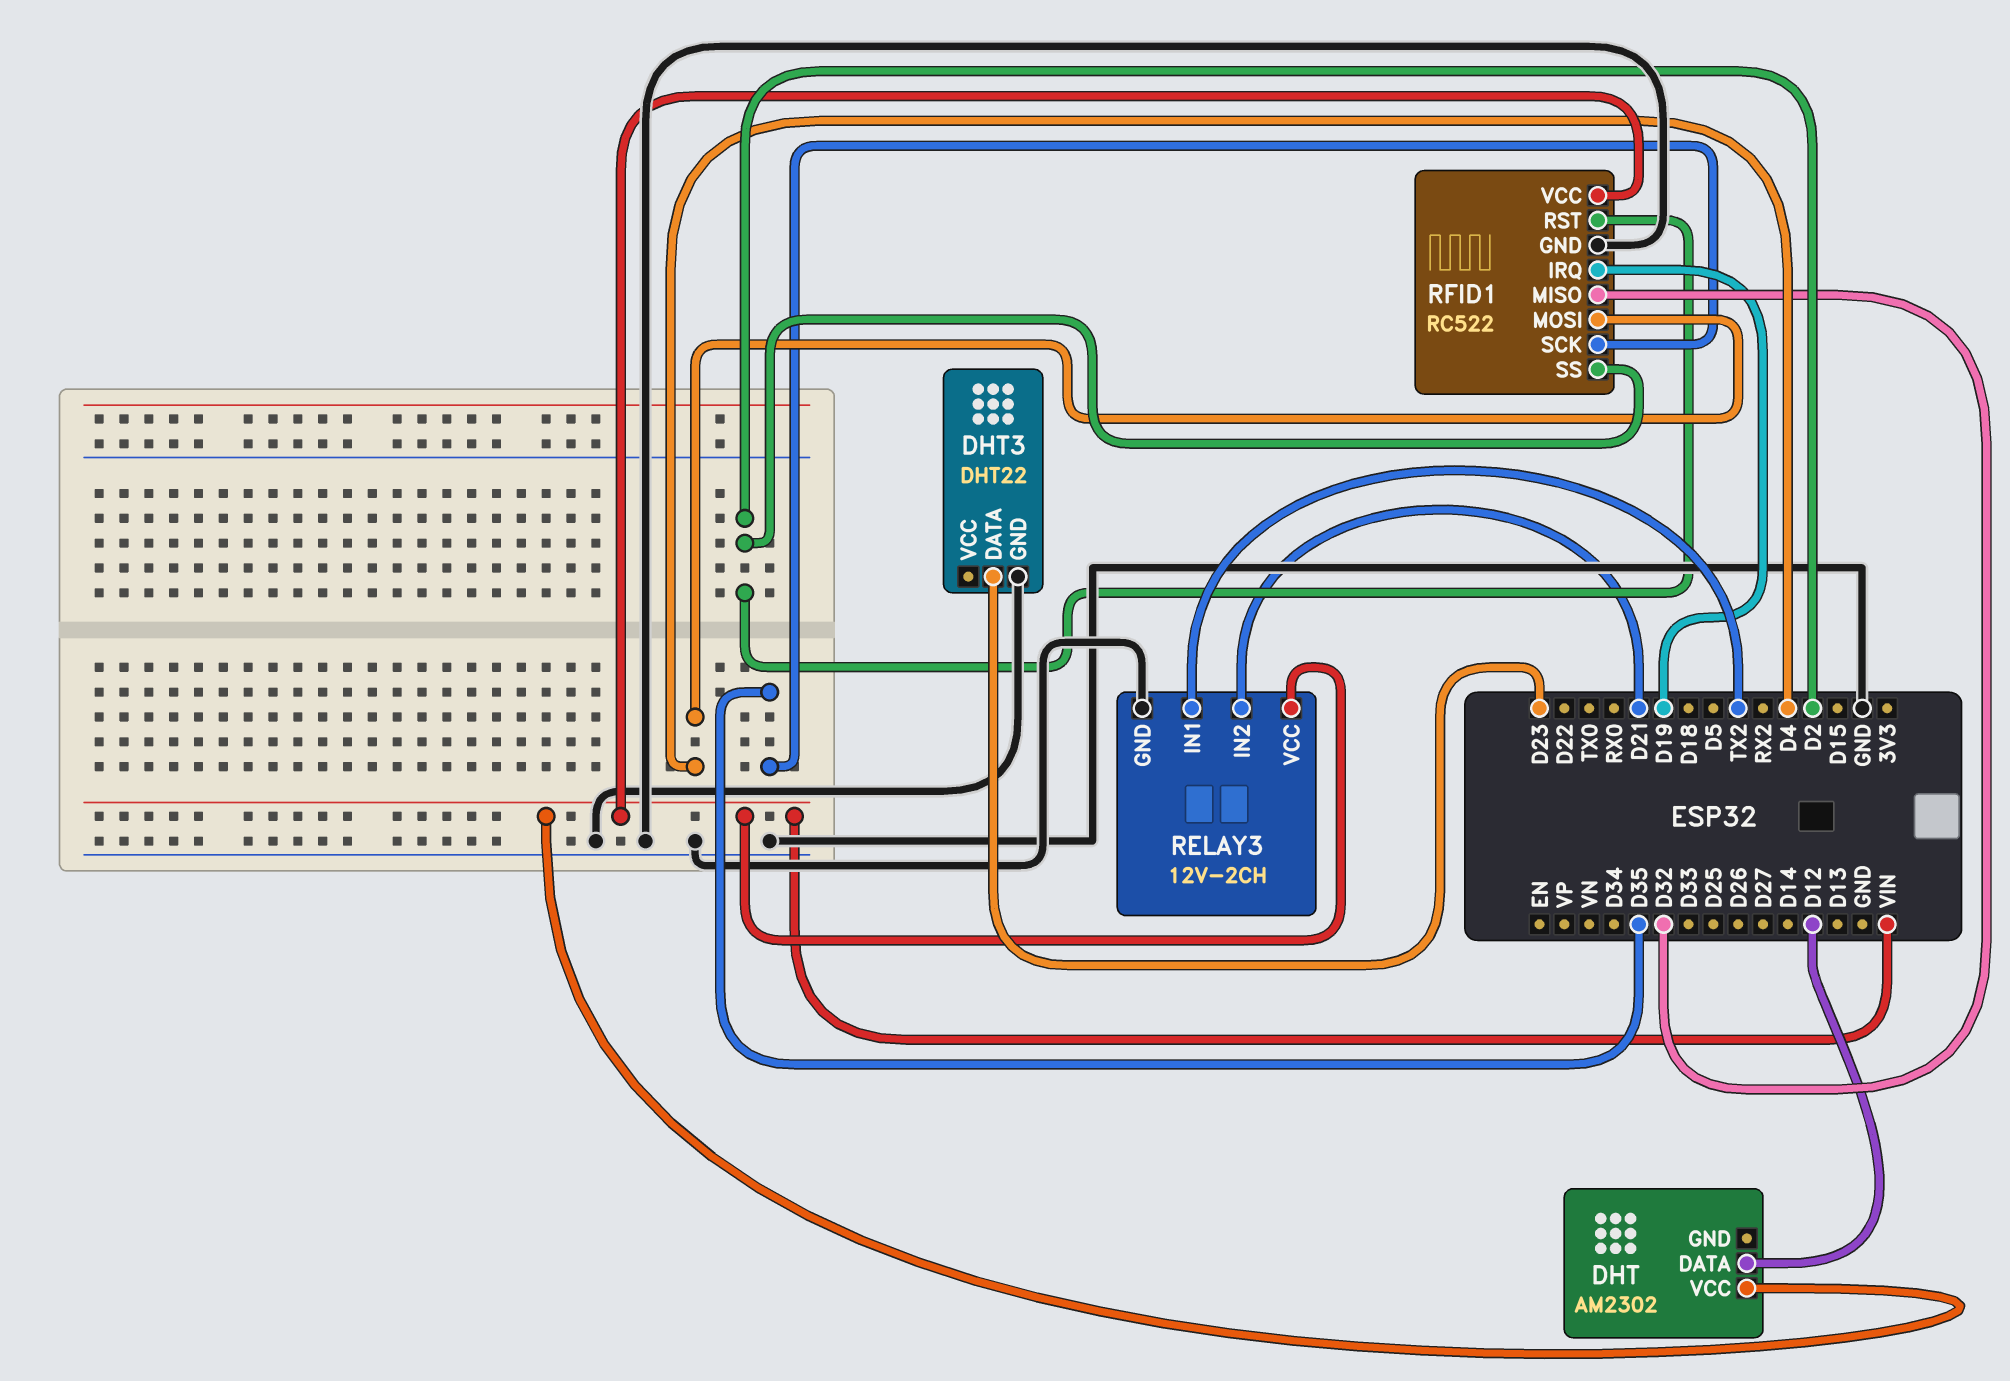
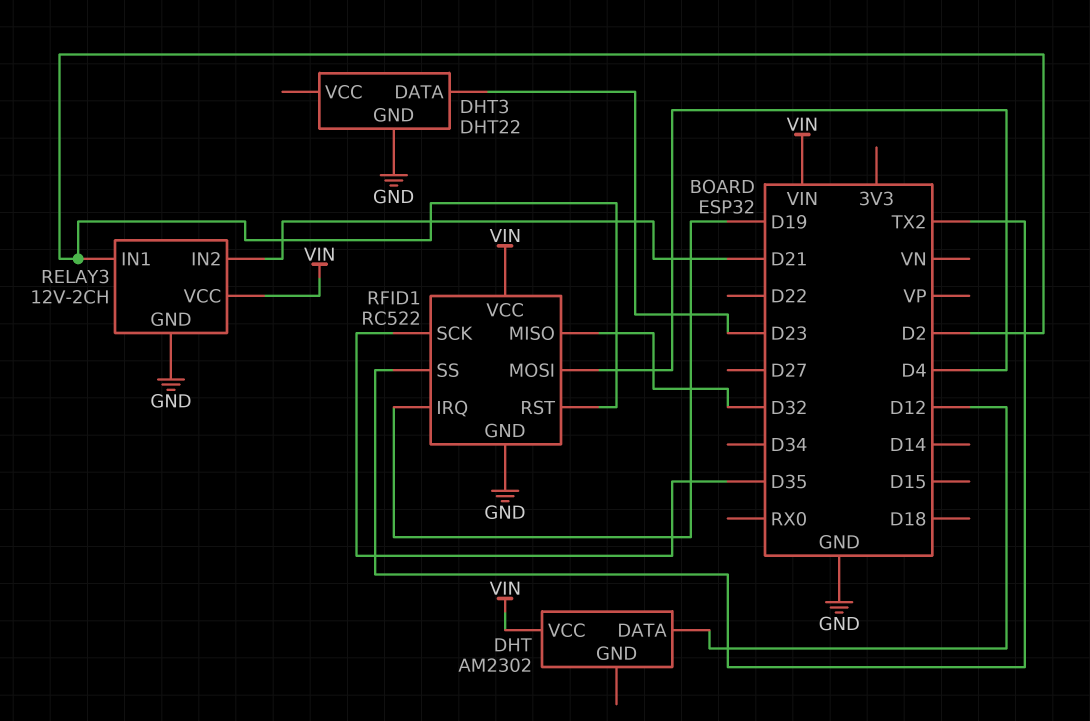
RELAY3 pin IN1: TX2 -> D2
RFID1 pin SS: D2 -> TX2

